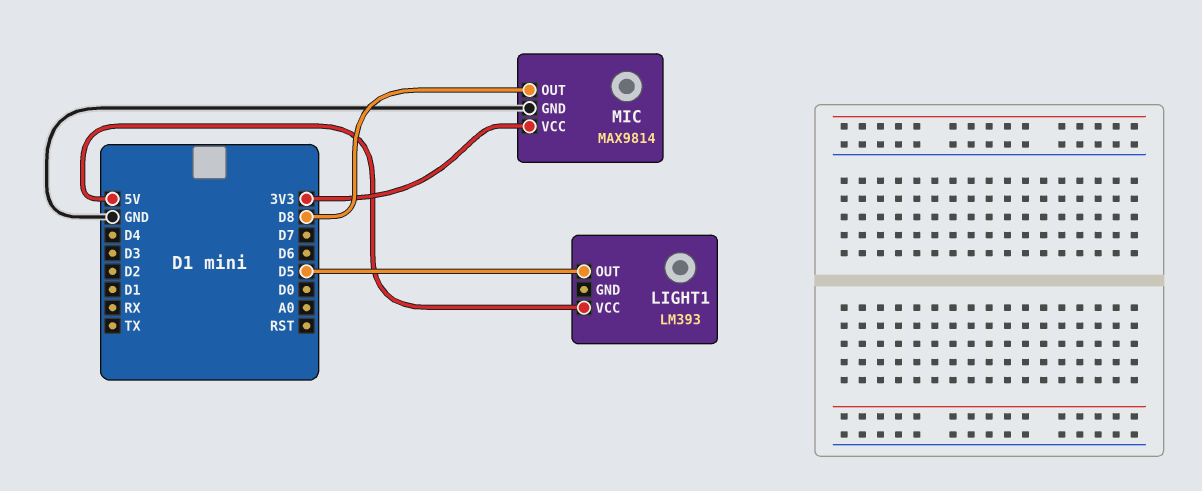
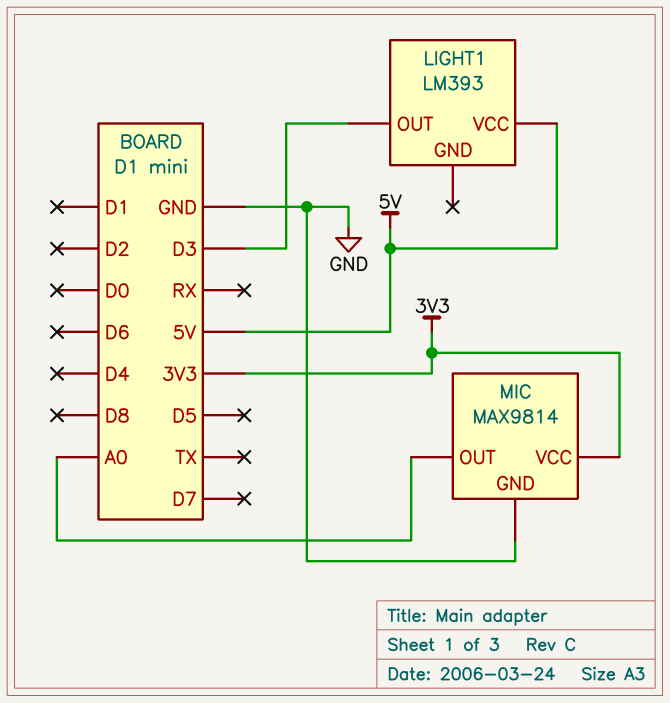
LIGHT1 pin OUT: D5 -> D3
MIC pin OUT: D8 -> A0

